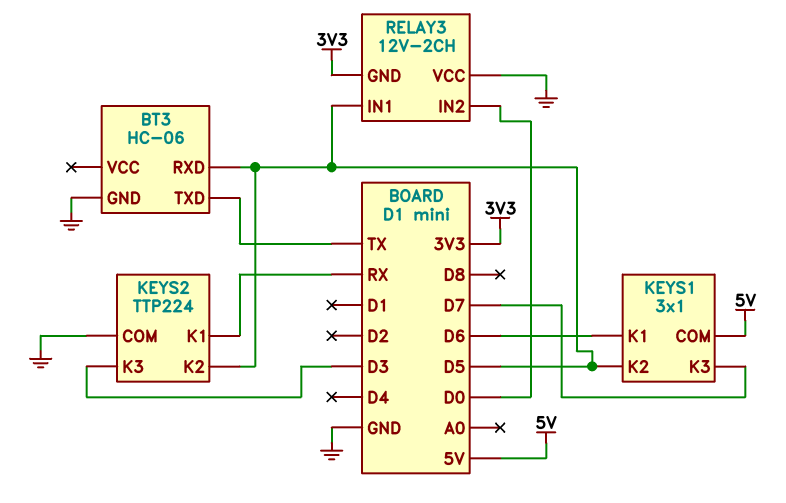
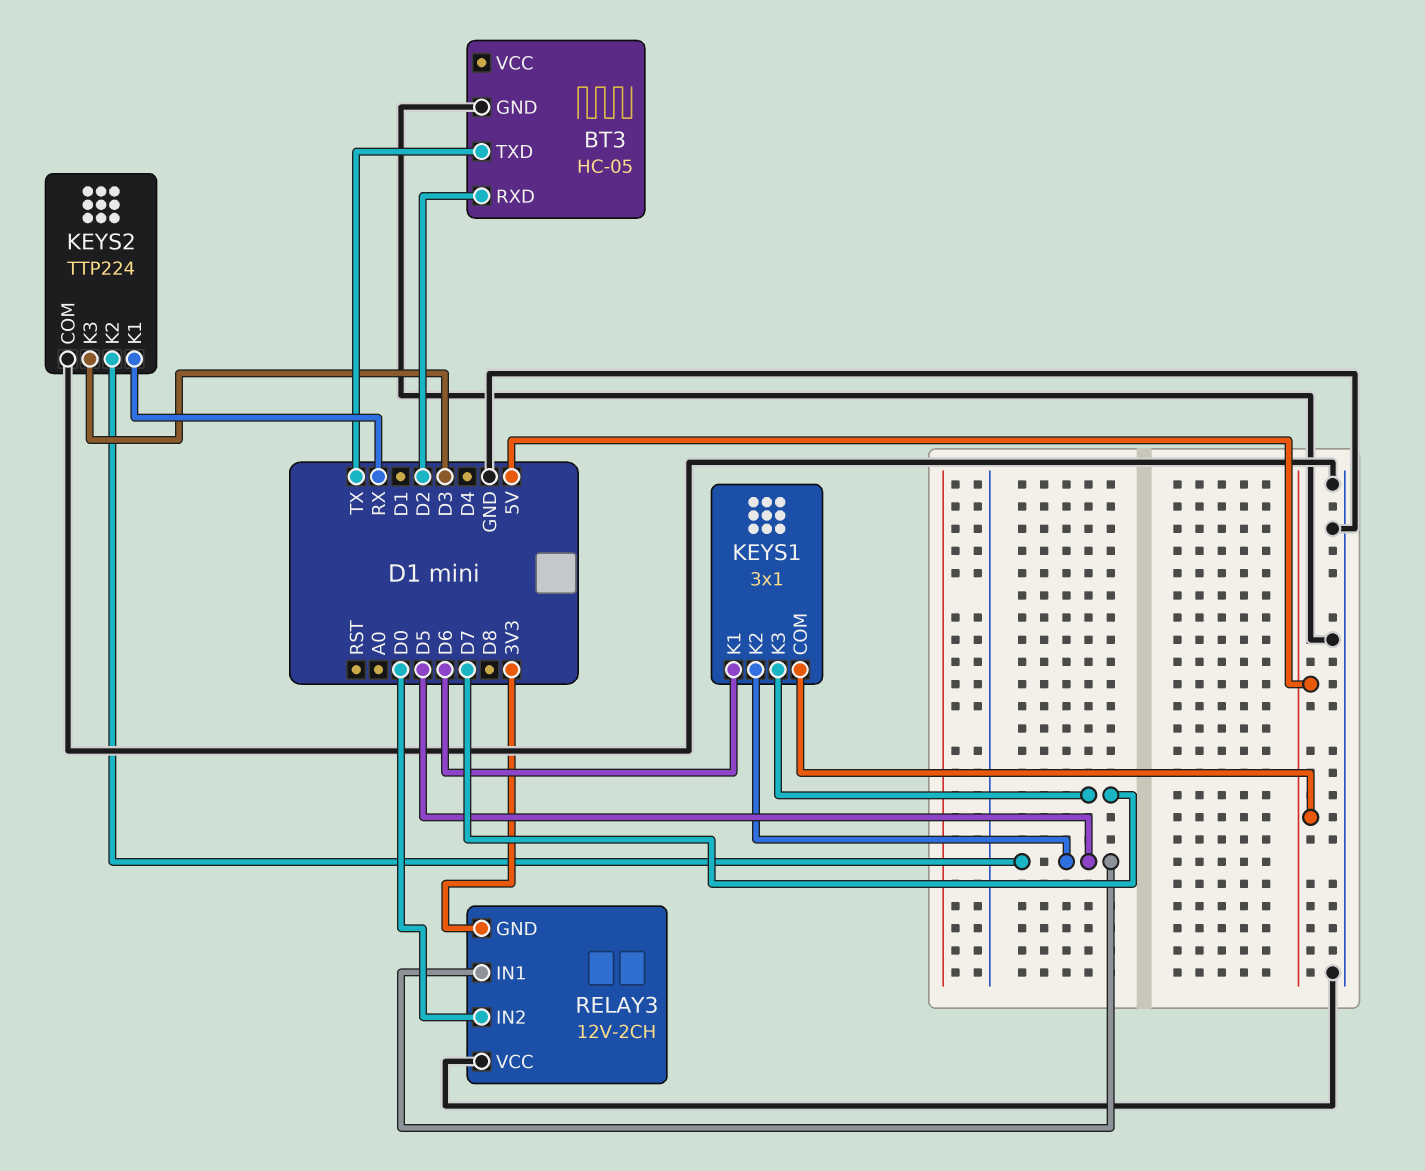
BT3: HC-06 -> HC-05
BT3 pin RXD: D5 -> D2

